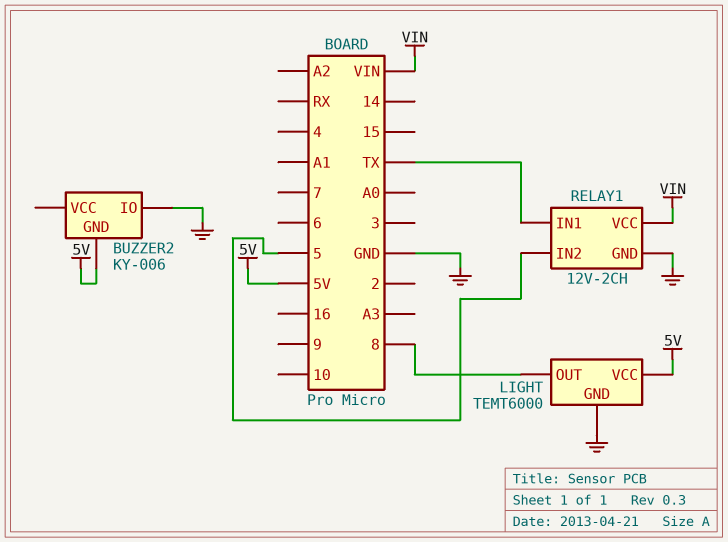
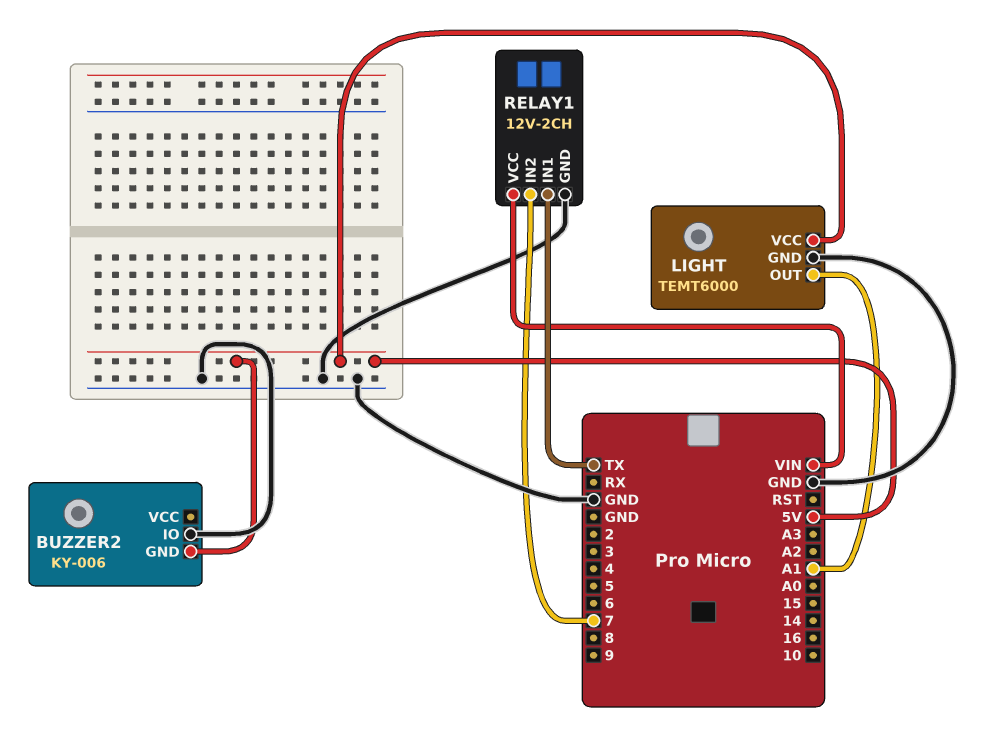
LIGHT pin OUT: 8 -> A1
RELAY1 pin IN2: 5 -> 7

